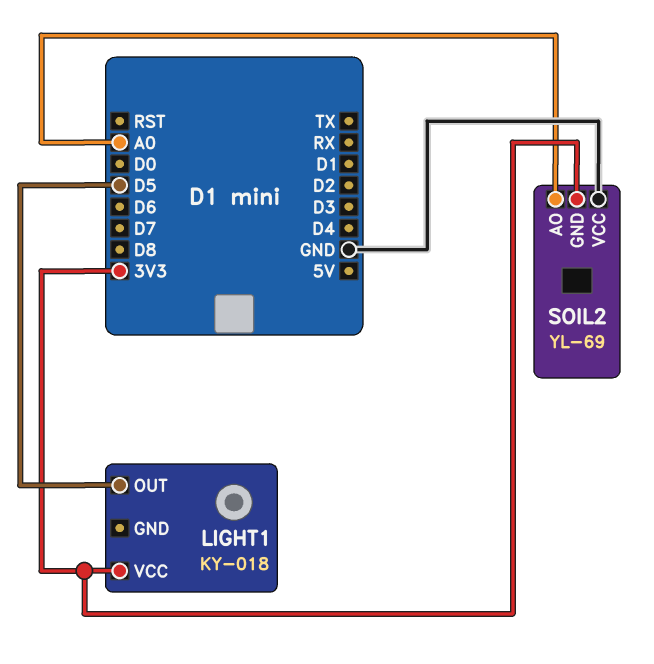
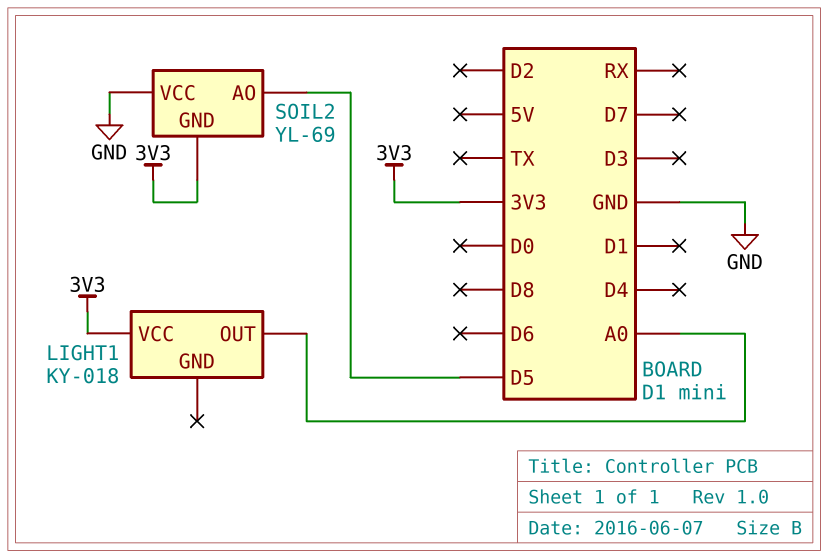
LIGHT1 pin OUT: D5 -> A0
SOIL2 pin AO: A0 -> D5

